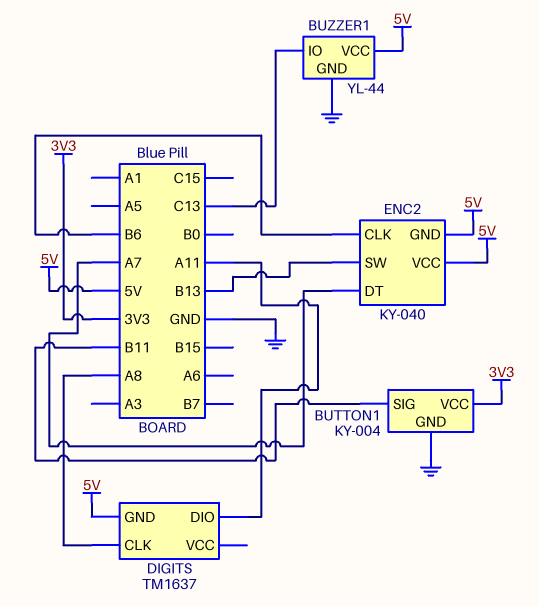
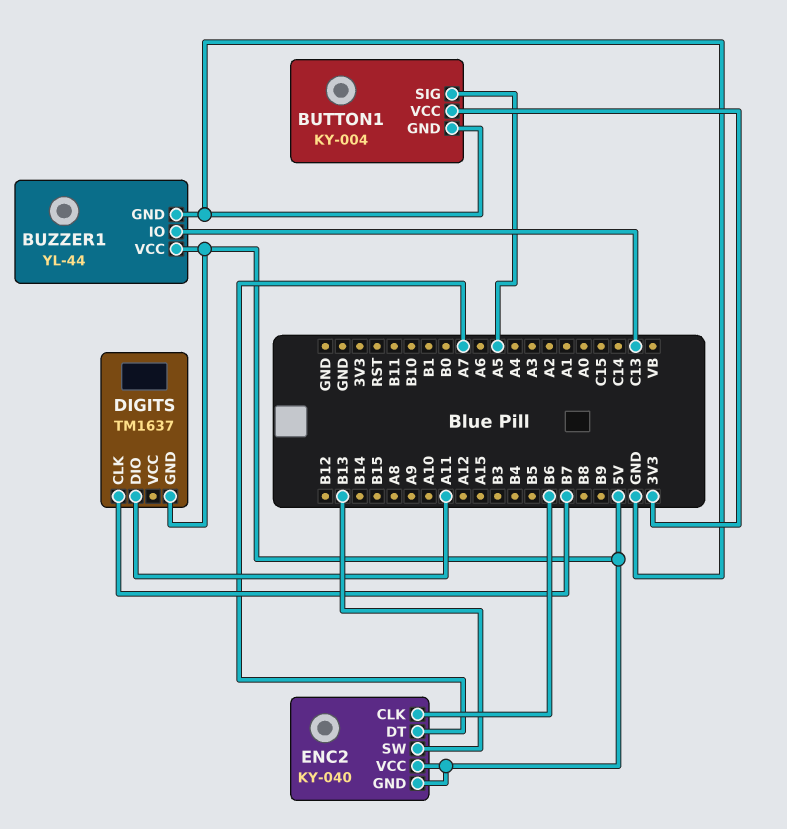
BUTTON1 pin SIG: B11 -> A5
DIGITS pin CLK: A8 -> B7

